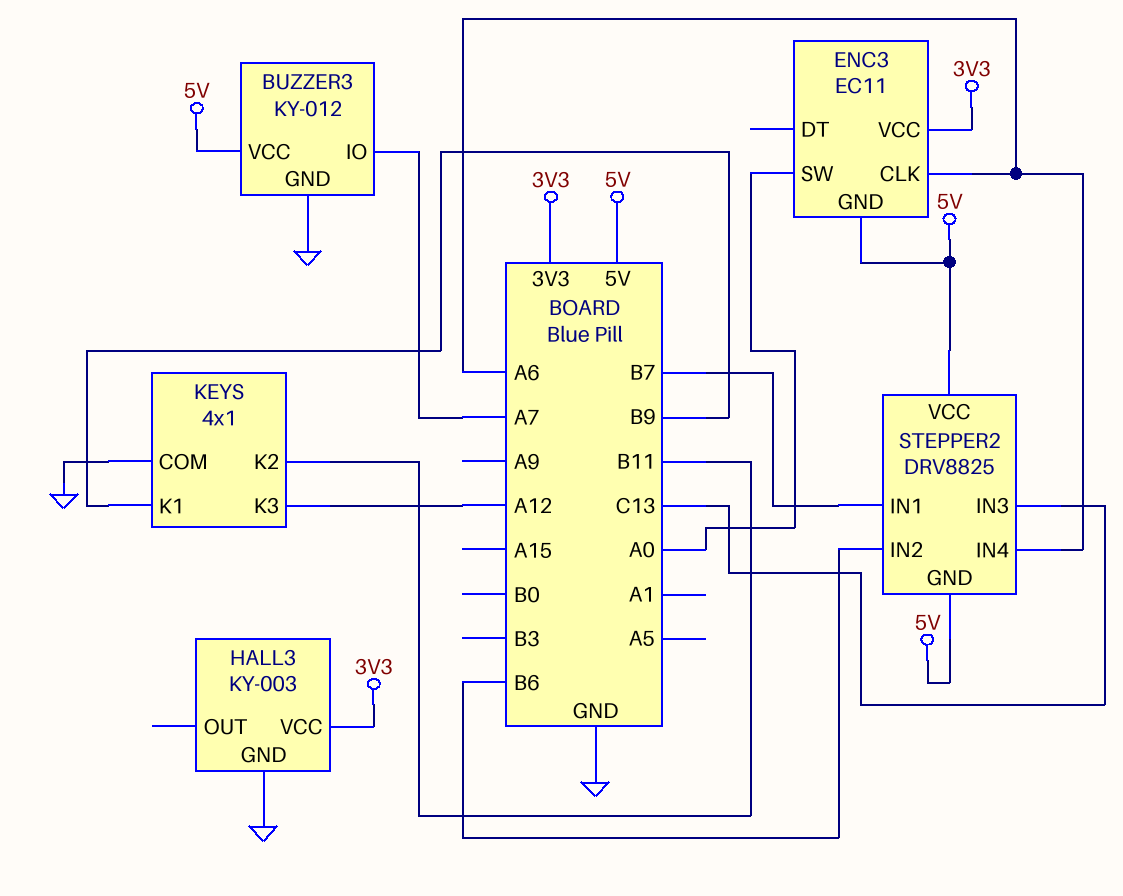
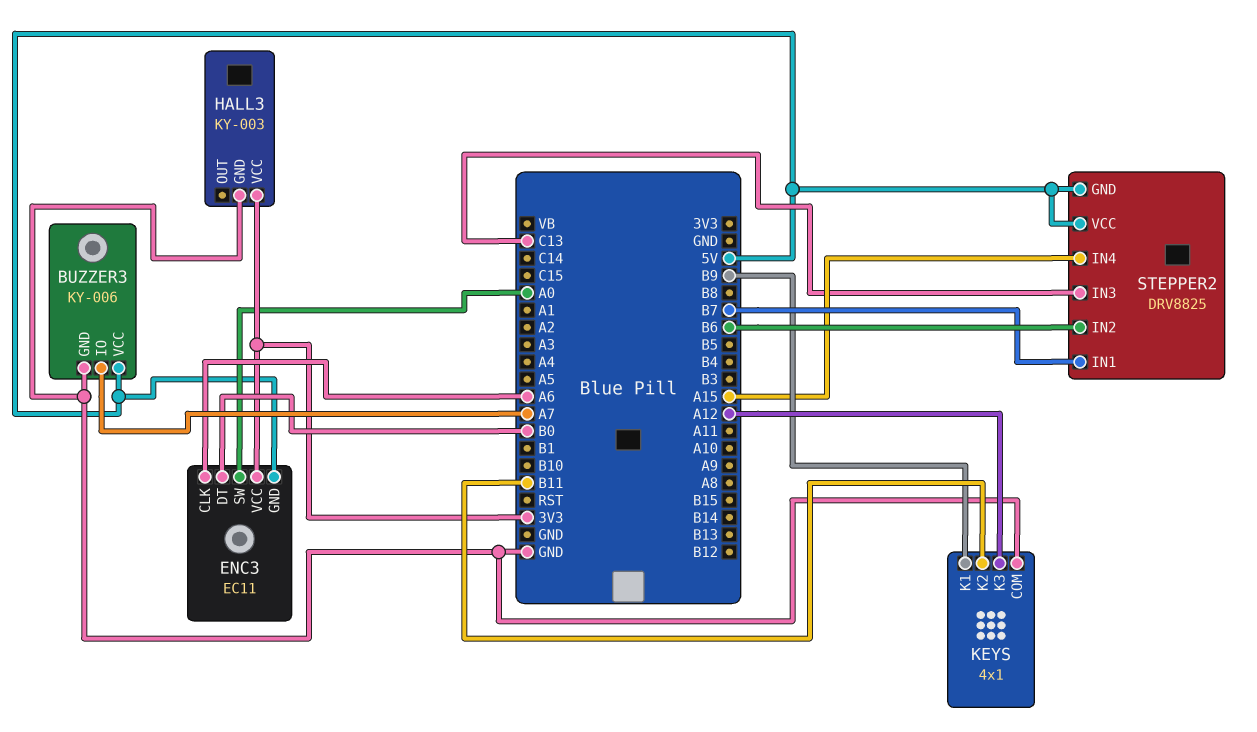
BUZZER3: KY-012 -> KY-006
ENC3 pin DT: none -> B0
STEPPER2 pin IN4: A6 -> A15

